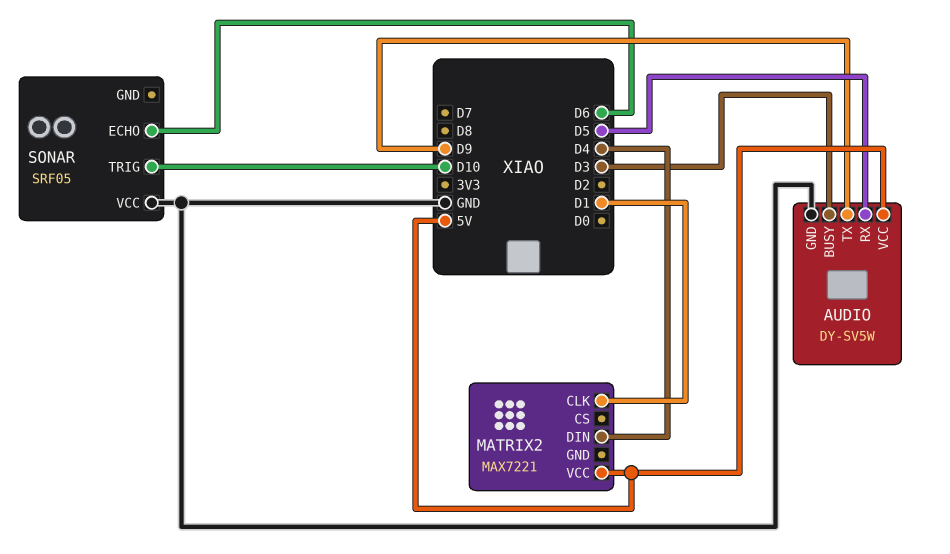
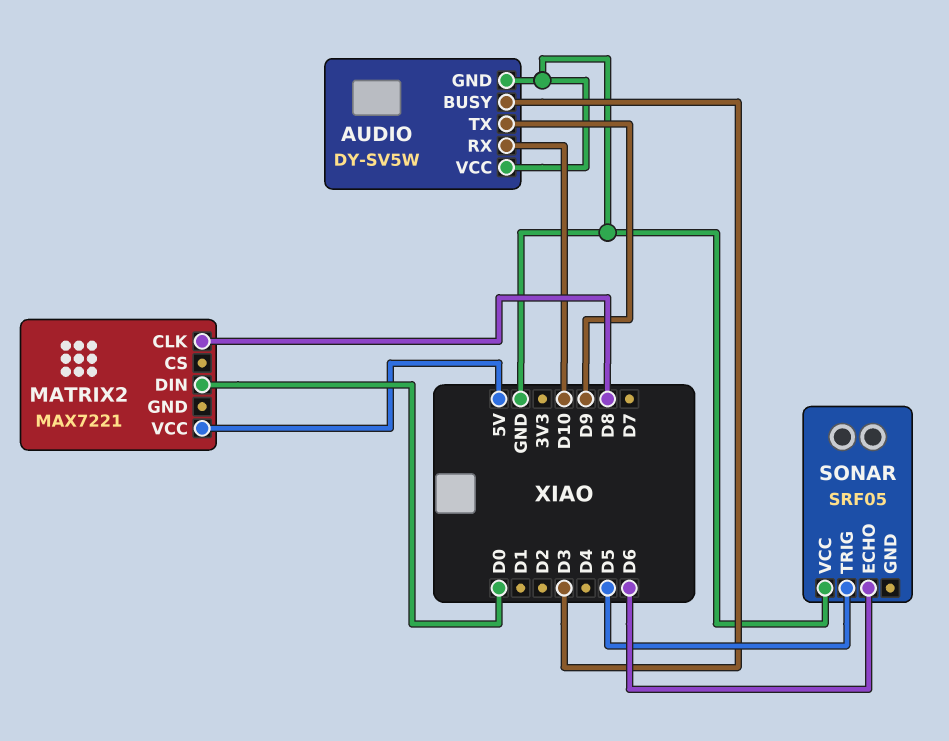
AUDIO pin RX: D5 -> D10
AUDIO pin VCC: 5V -> GND
MATRIX2 pin CLK: D1 -> D8
MATRIX2 pin DIN: D4 -> D0
SONAR pin TRIG: D10 -> D5

